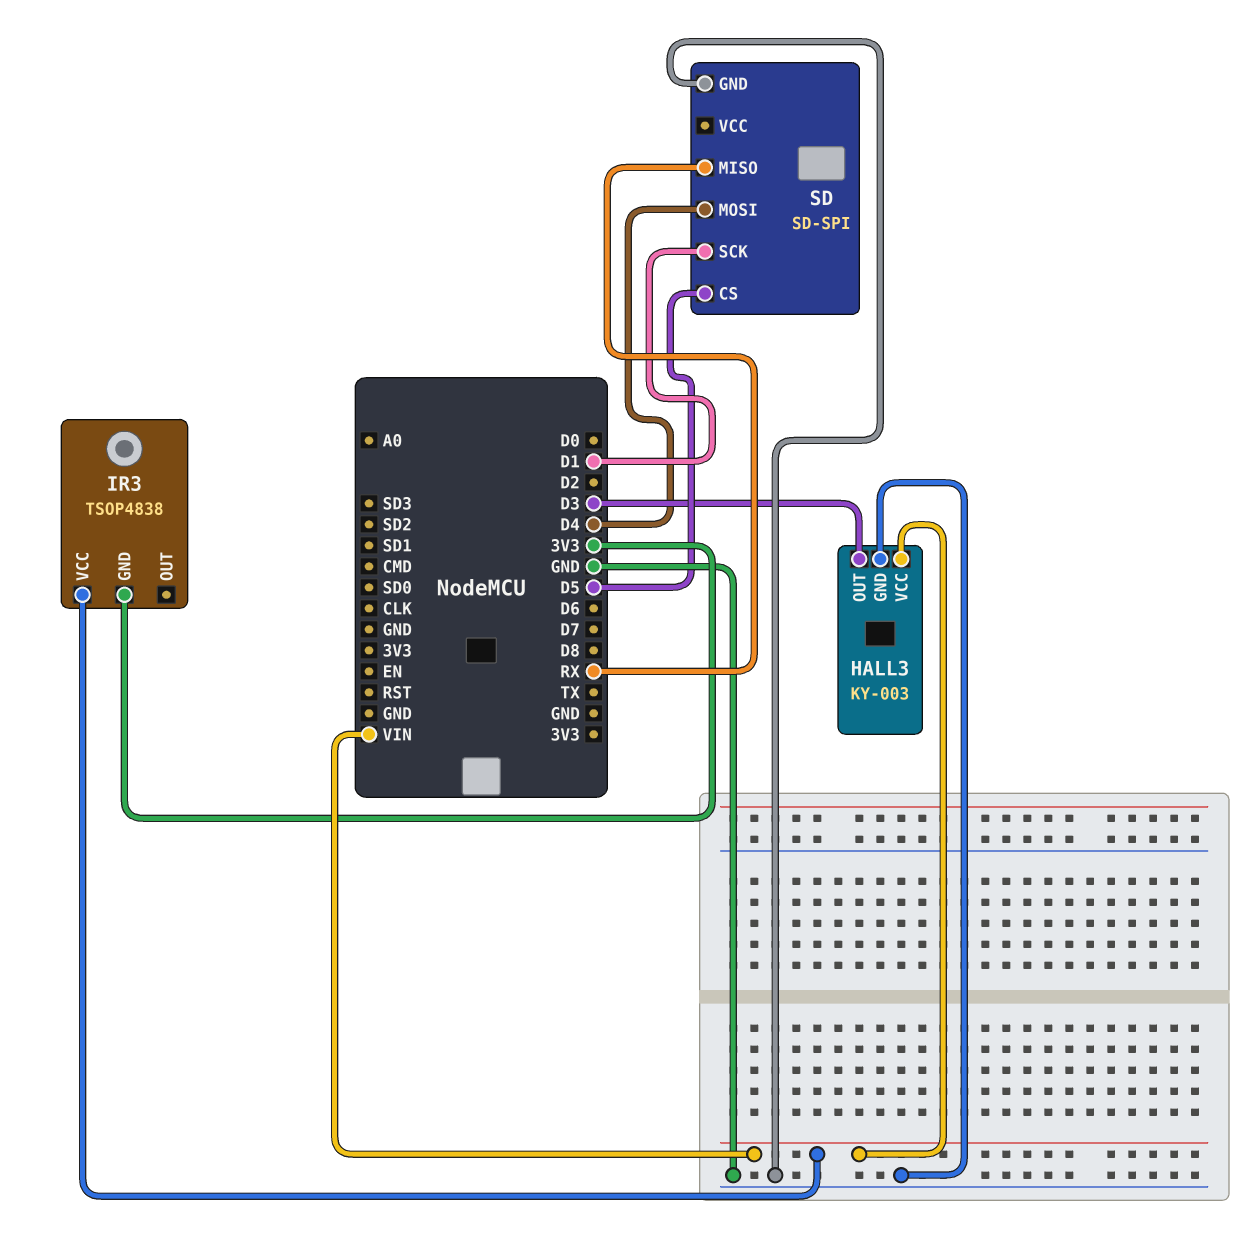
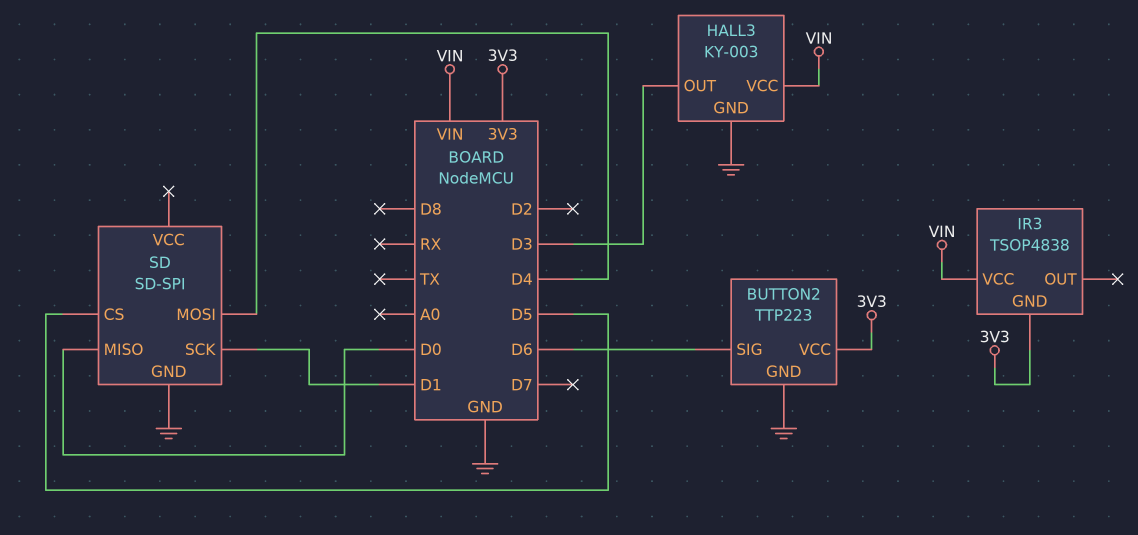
BUTTON2: none -> TTP223
BUTTON2 pin GND: none -> GND
BUTTON2 pin SIG: none -> D6
BUTTON2 pin VCC: none -> 3V3
SD pin MISO: RX -> D0

